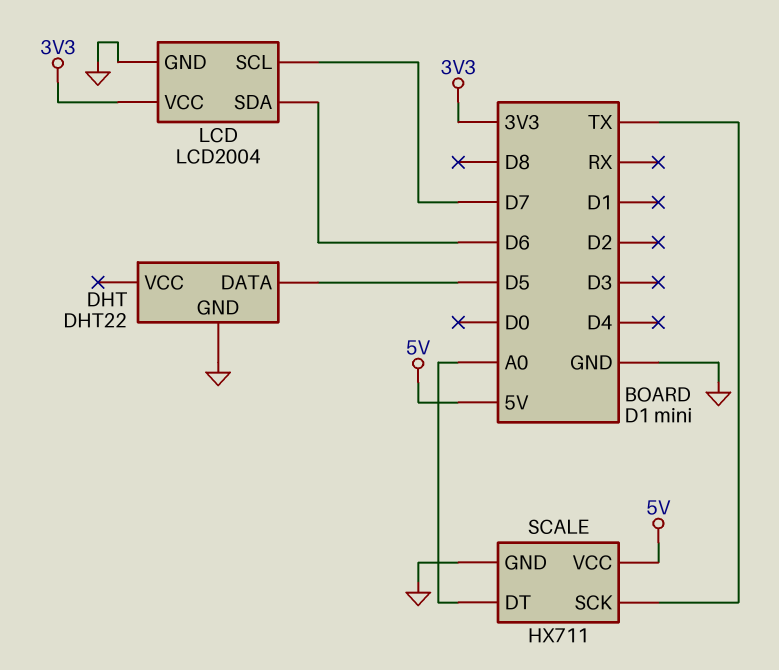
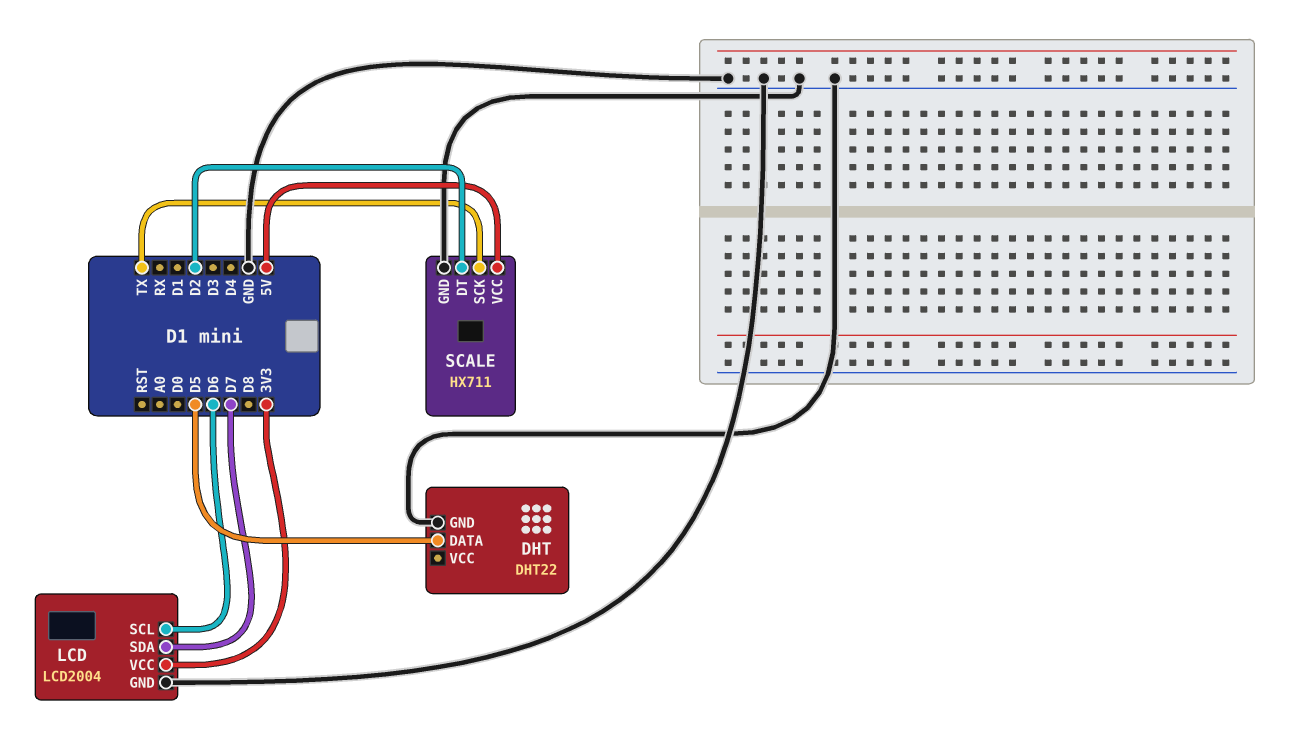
LCD pin SCL: D7 -> D6
LCD pin SDA: D6 -> D7
SCALE pin DT: A0 -> D2

